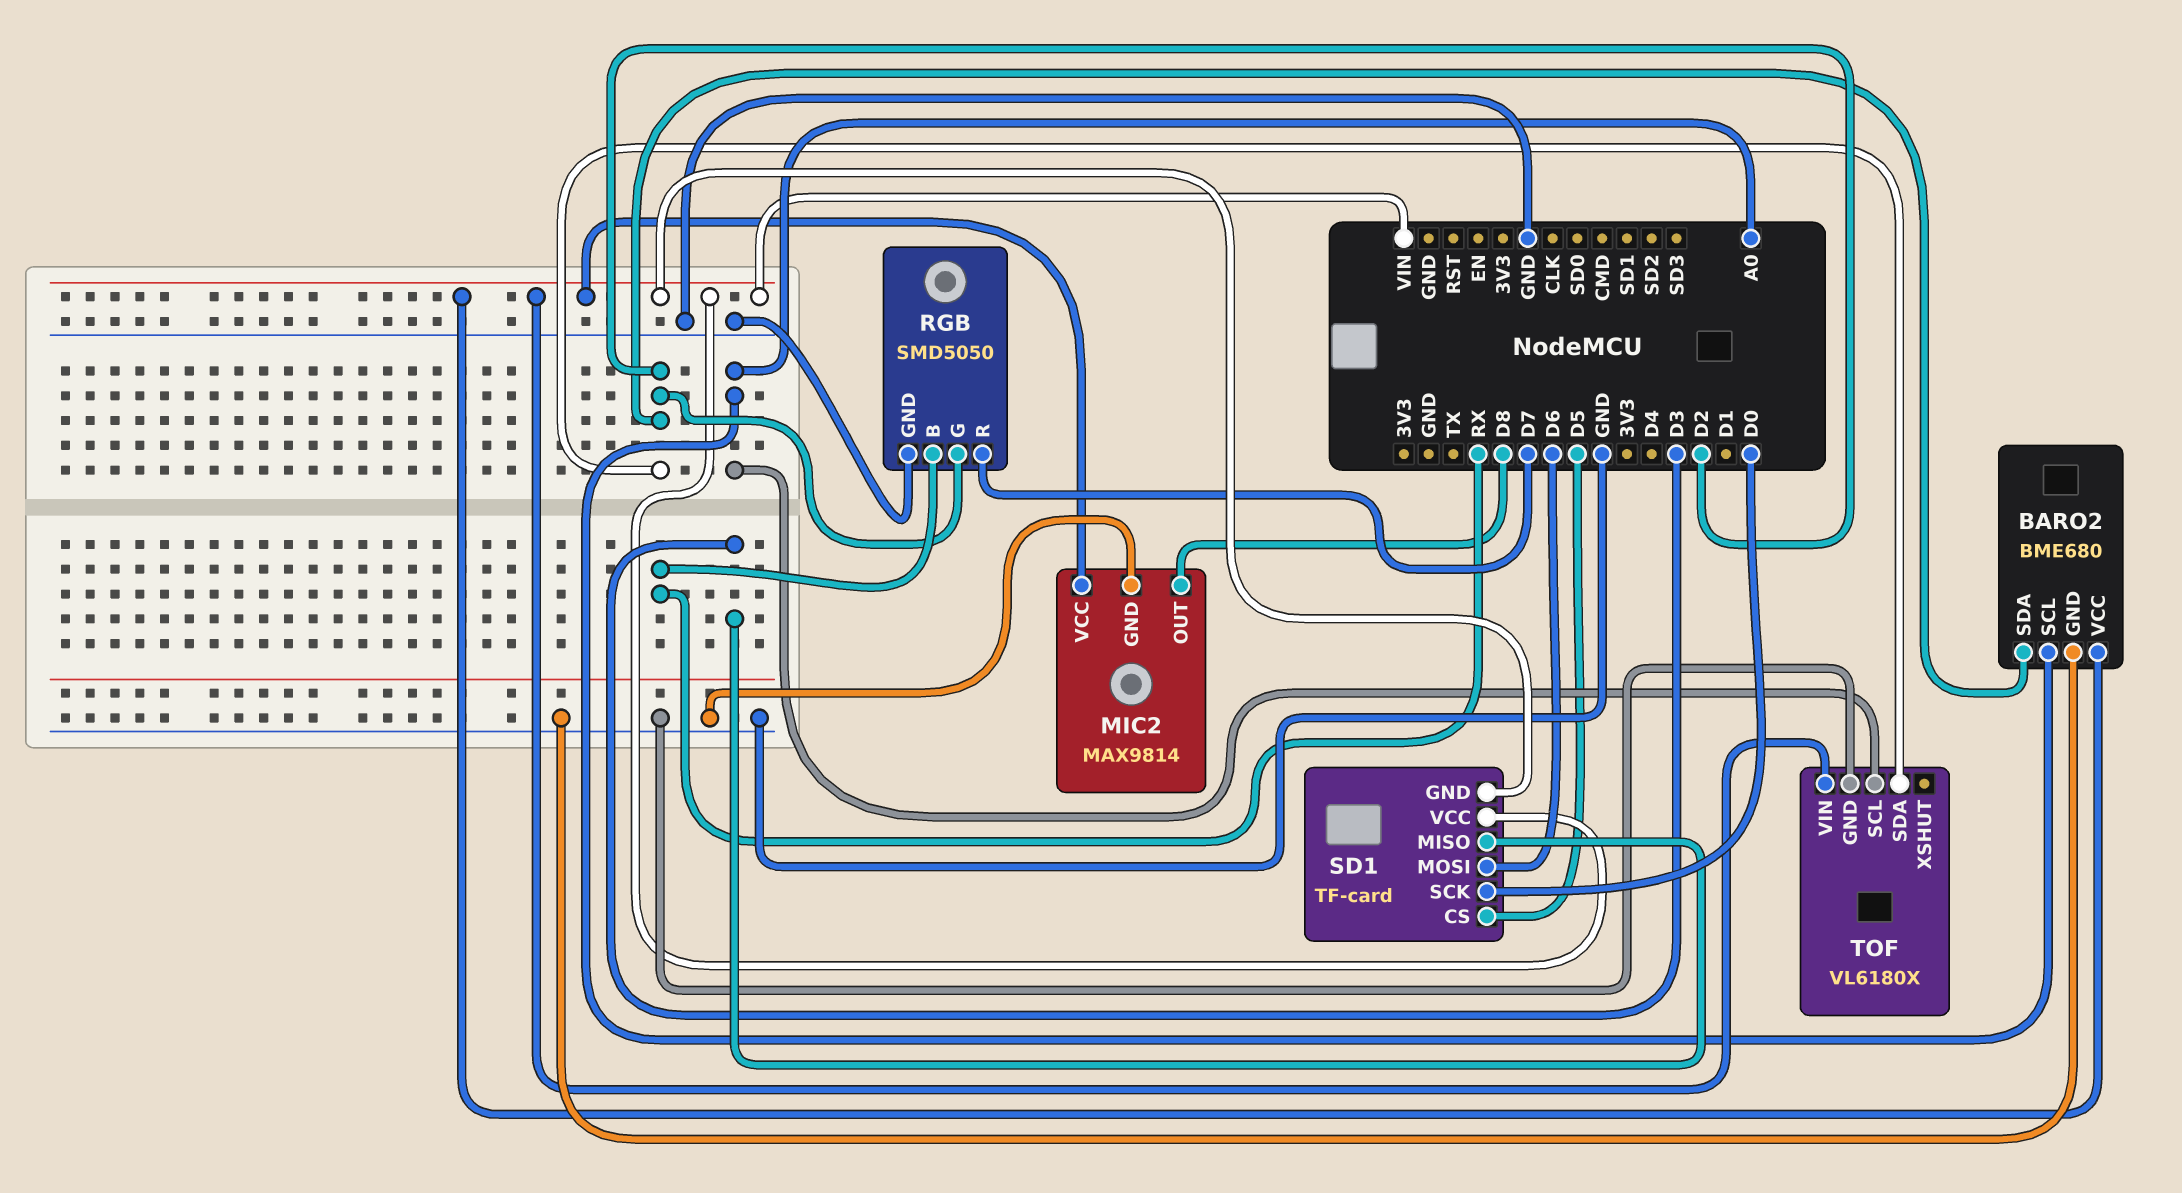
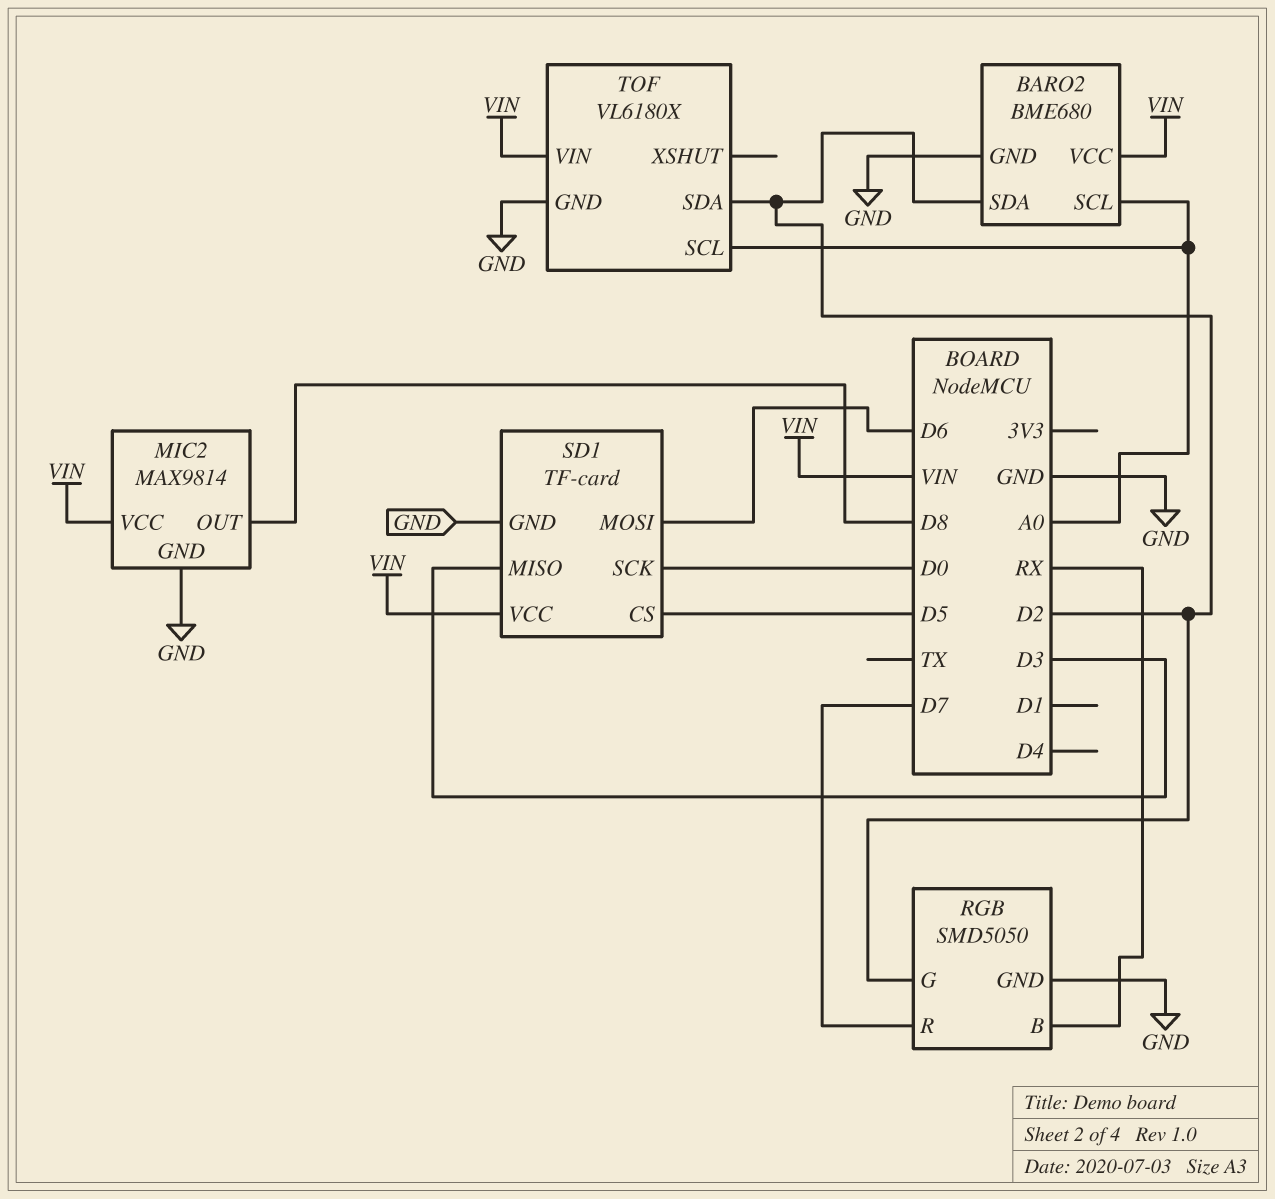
SD1 pin GND: VIN -> GND

